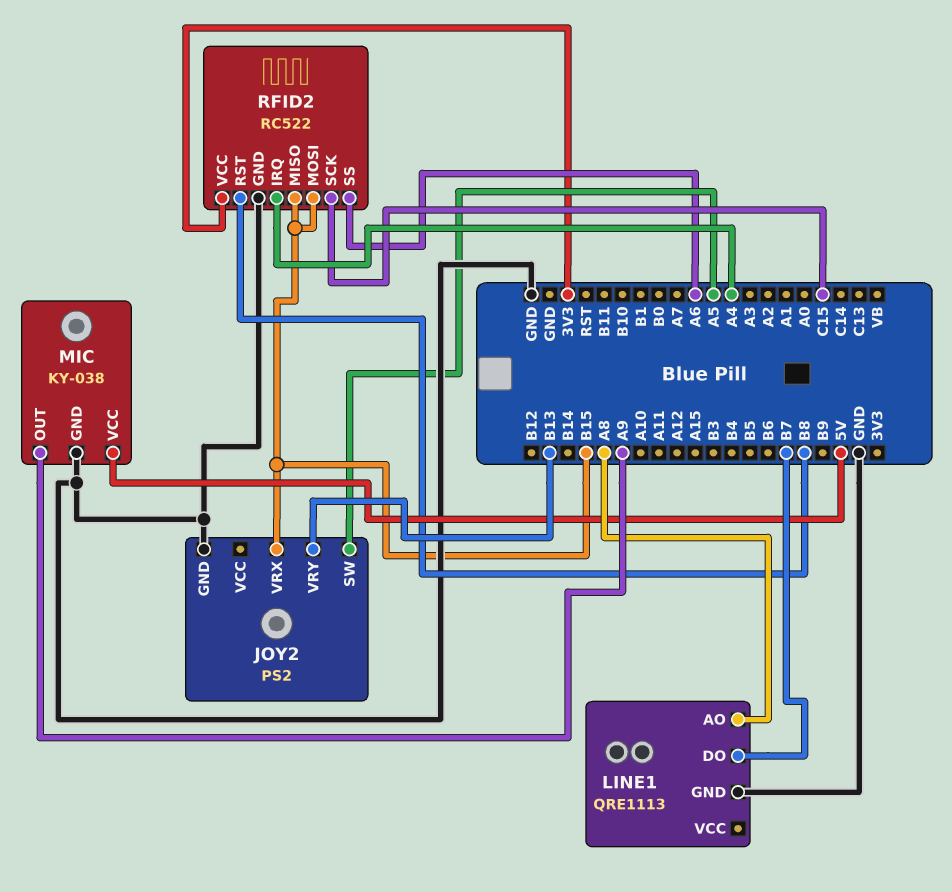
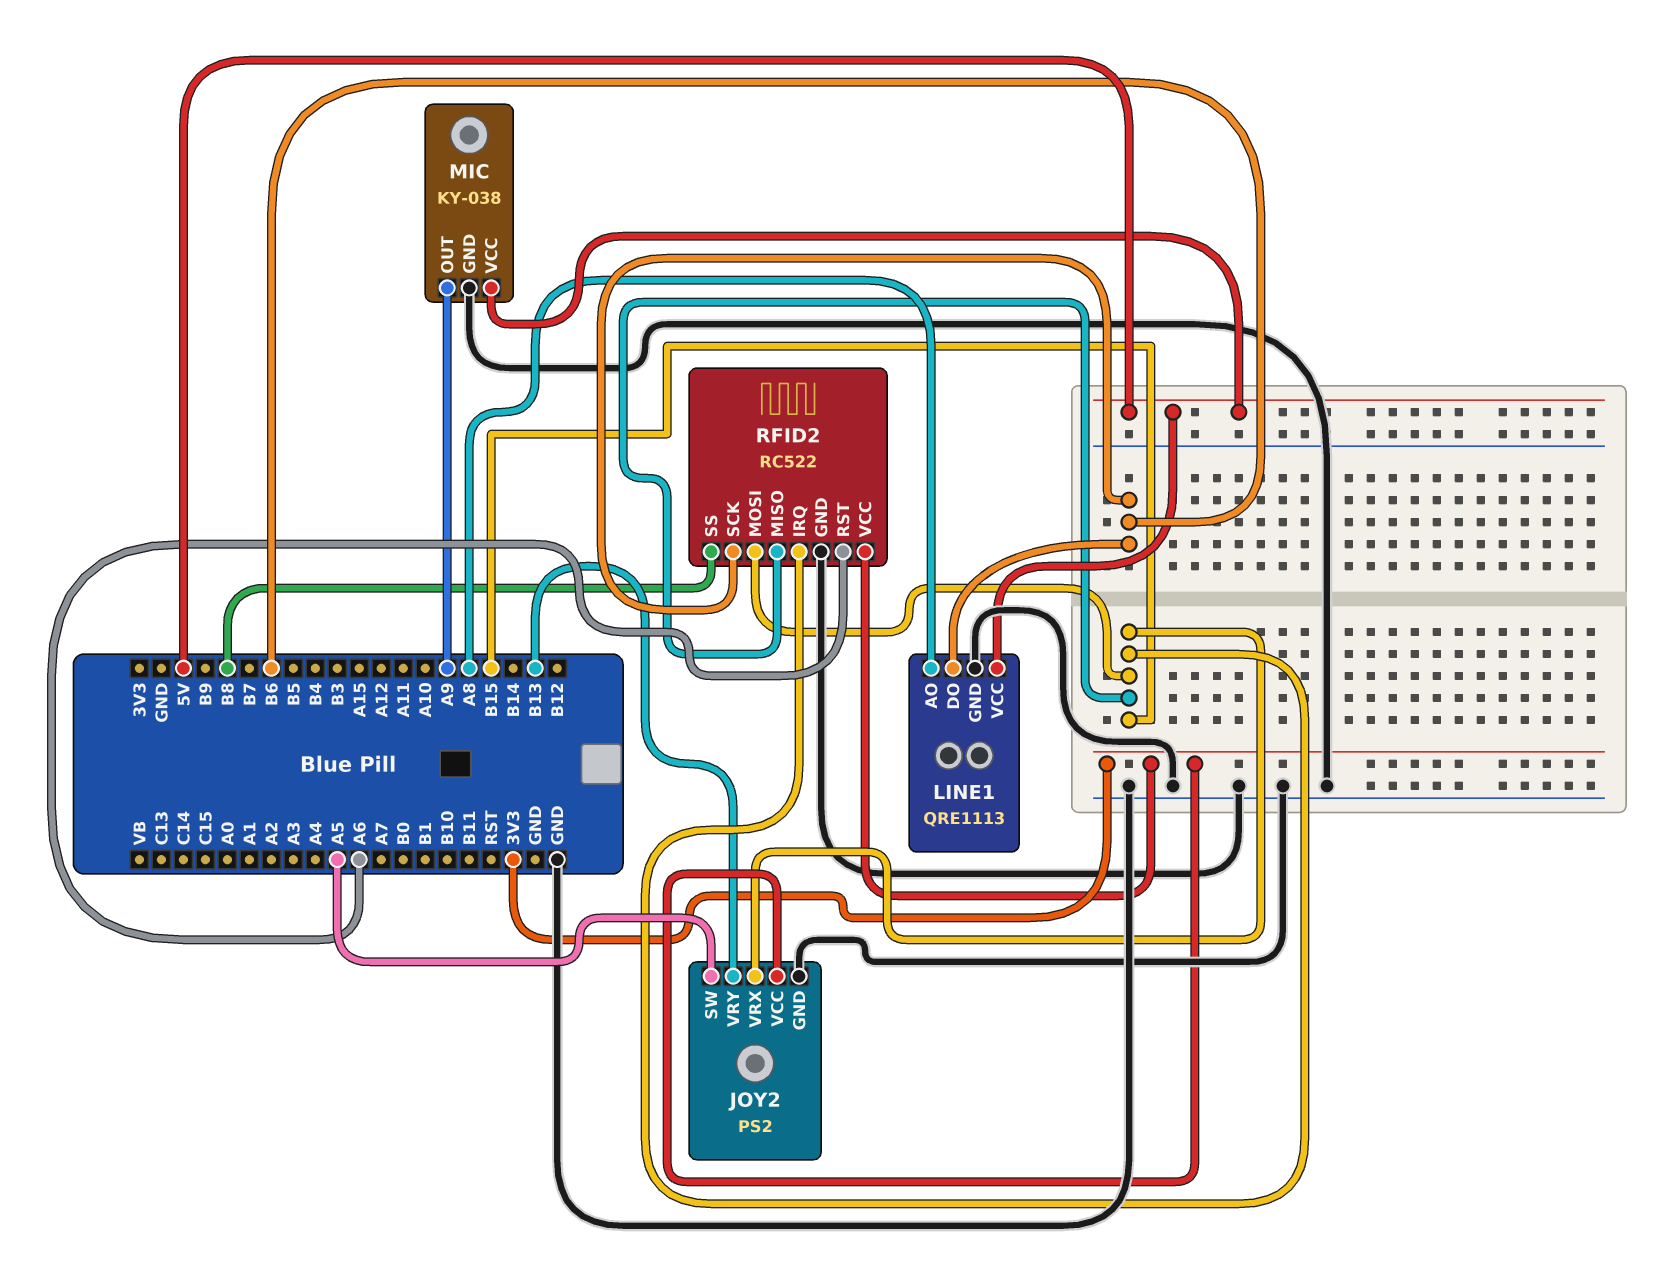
JOY2 pin VCC: none -> 3V3
LINE1 pin DO: B7 -> B6
LINE1 pin VCC: none -> 5V
RFID2 pin IRQ: A4 -> B15
RFID2 pin RST: B8 -> A6
RFID2 pin SCK: C15 -> B6
RFID2 pin SS: A6 -> B8

